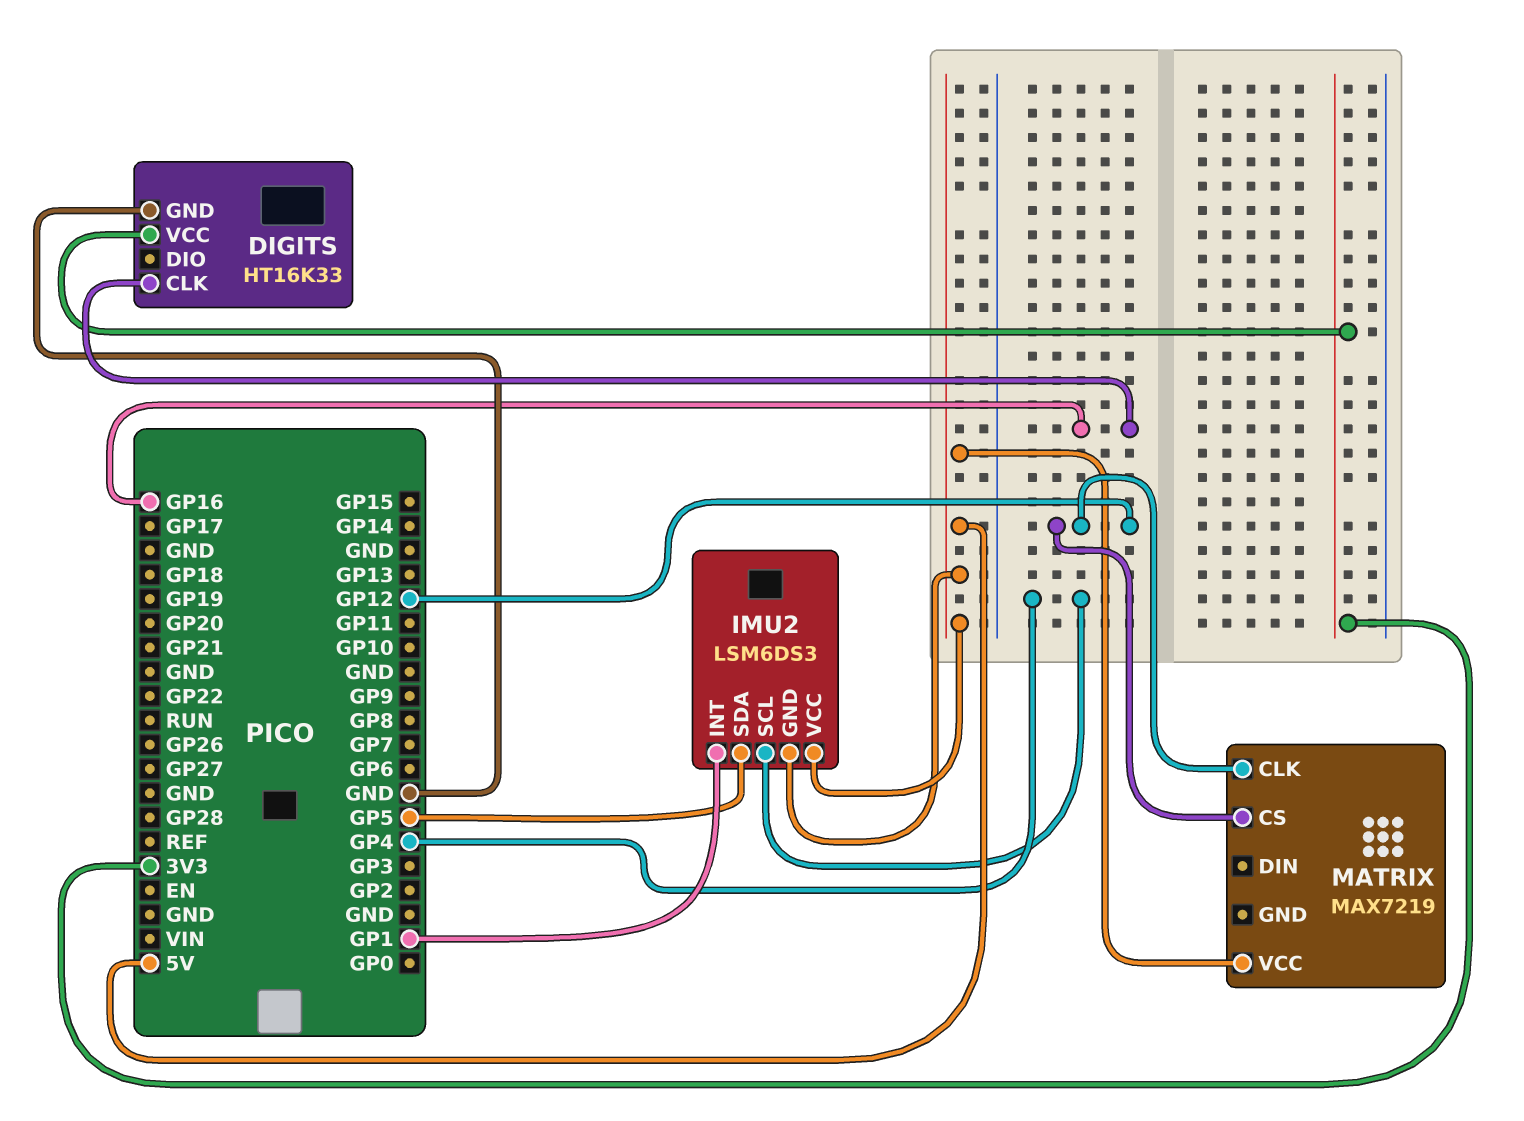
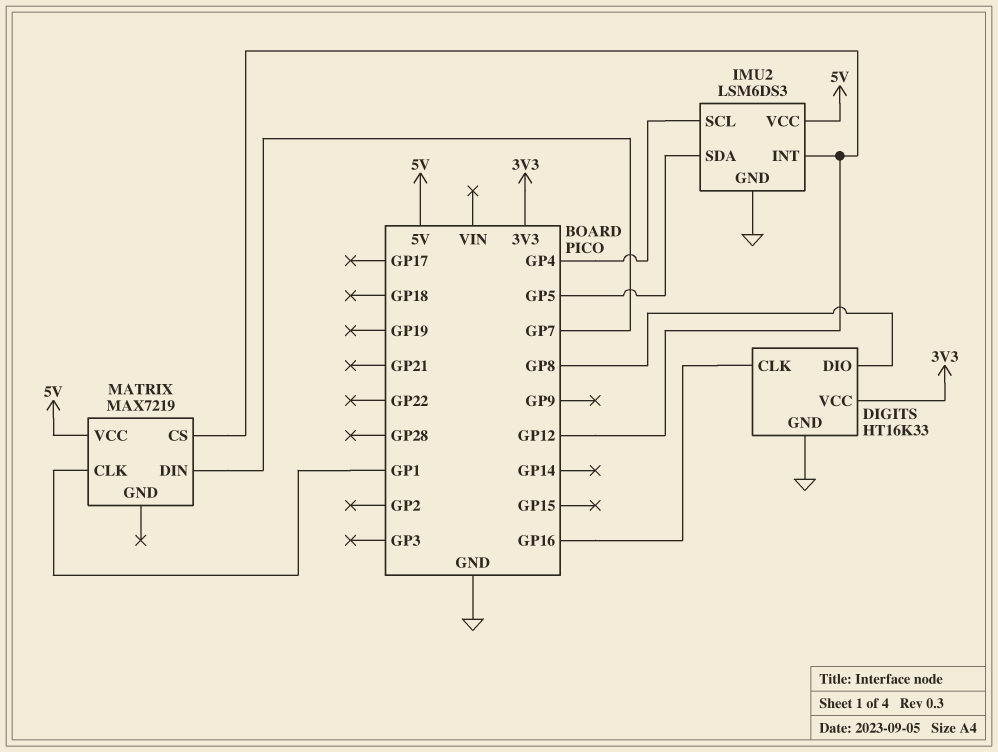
DIGITS pin DIO: none -> GP8
IMU2 pin GND: 5V -> GND
IMU2 pin INT: GP1 -> GP12
MATRIX pin CLK: GP12 -> GP1
MATRIX pin DIN: none -> GP7

